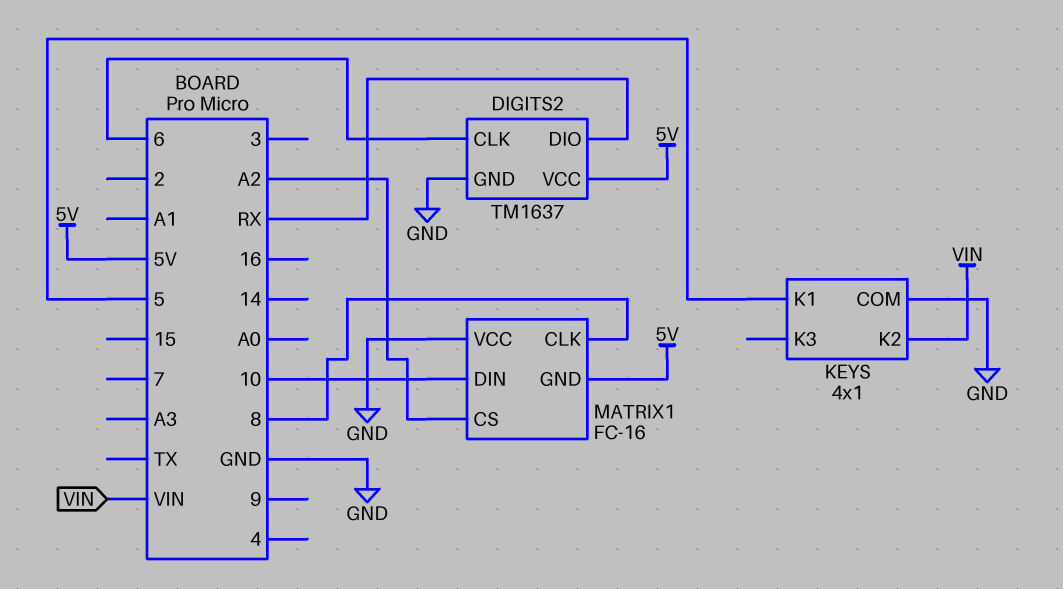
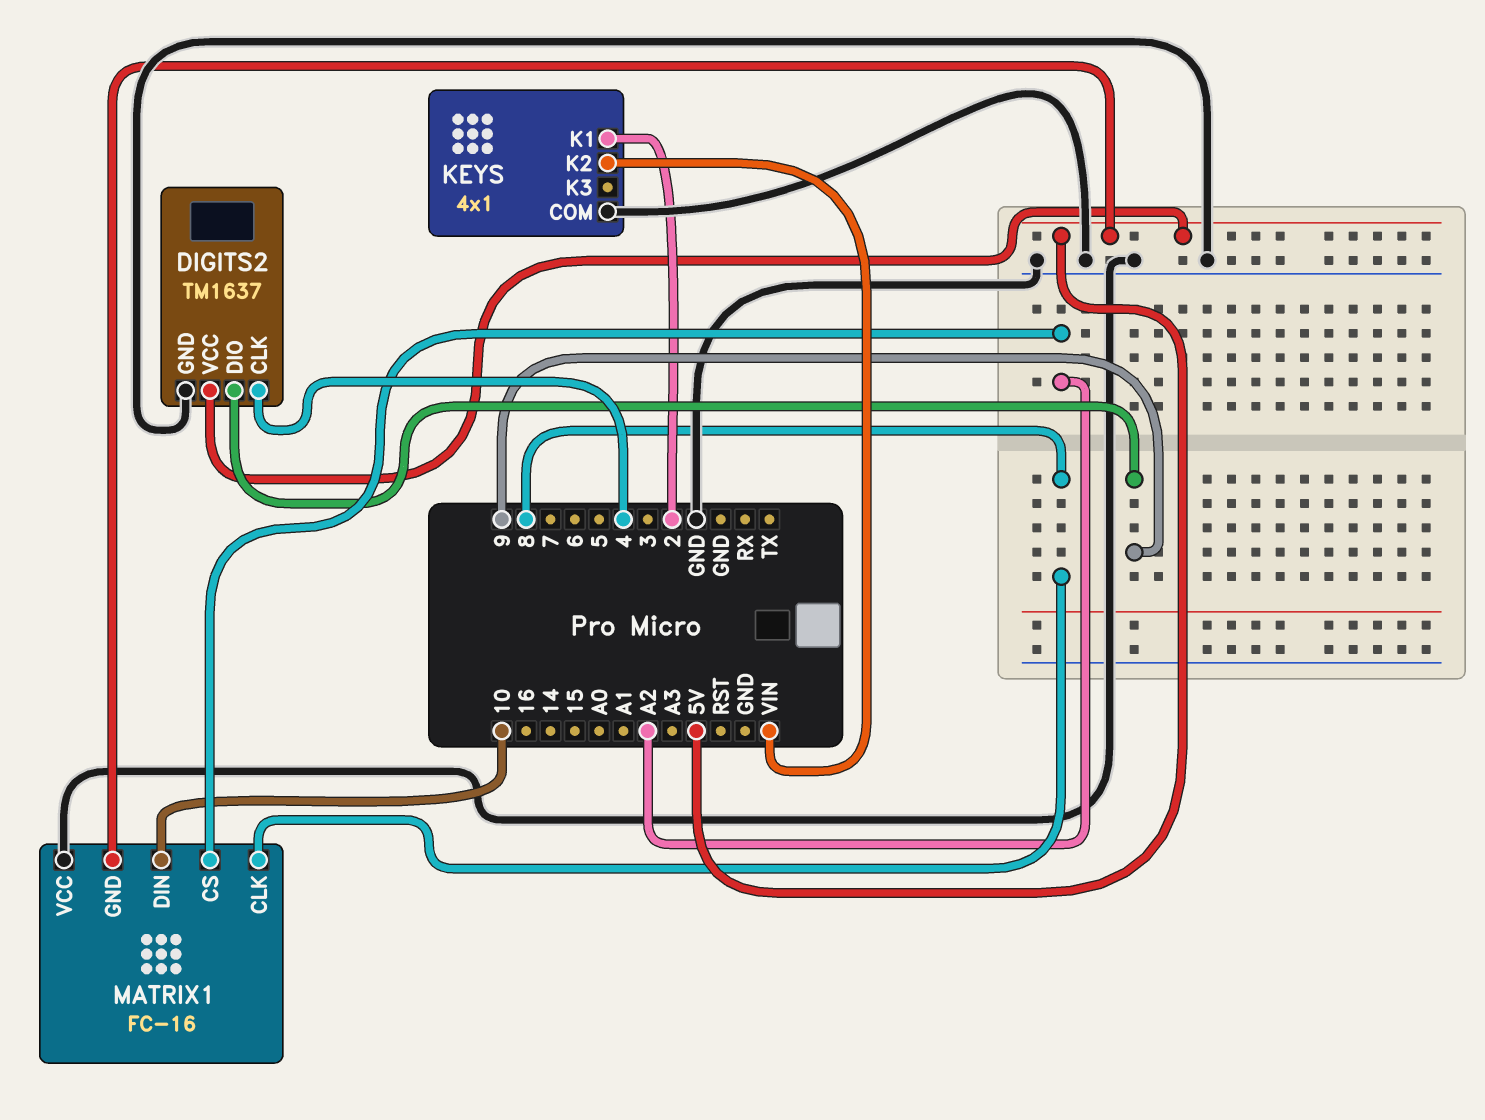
DIGITS2 pin CLK: 6 -> 4
DIGITS2 pin DIO: RX -> 9
KEYS pin K1: 5 -> 2

